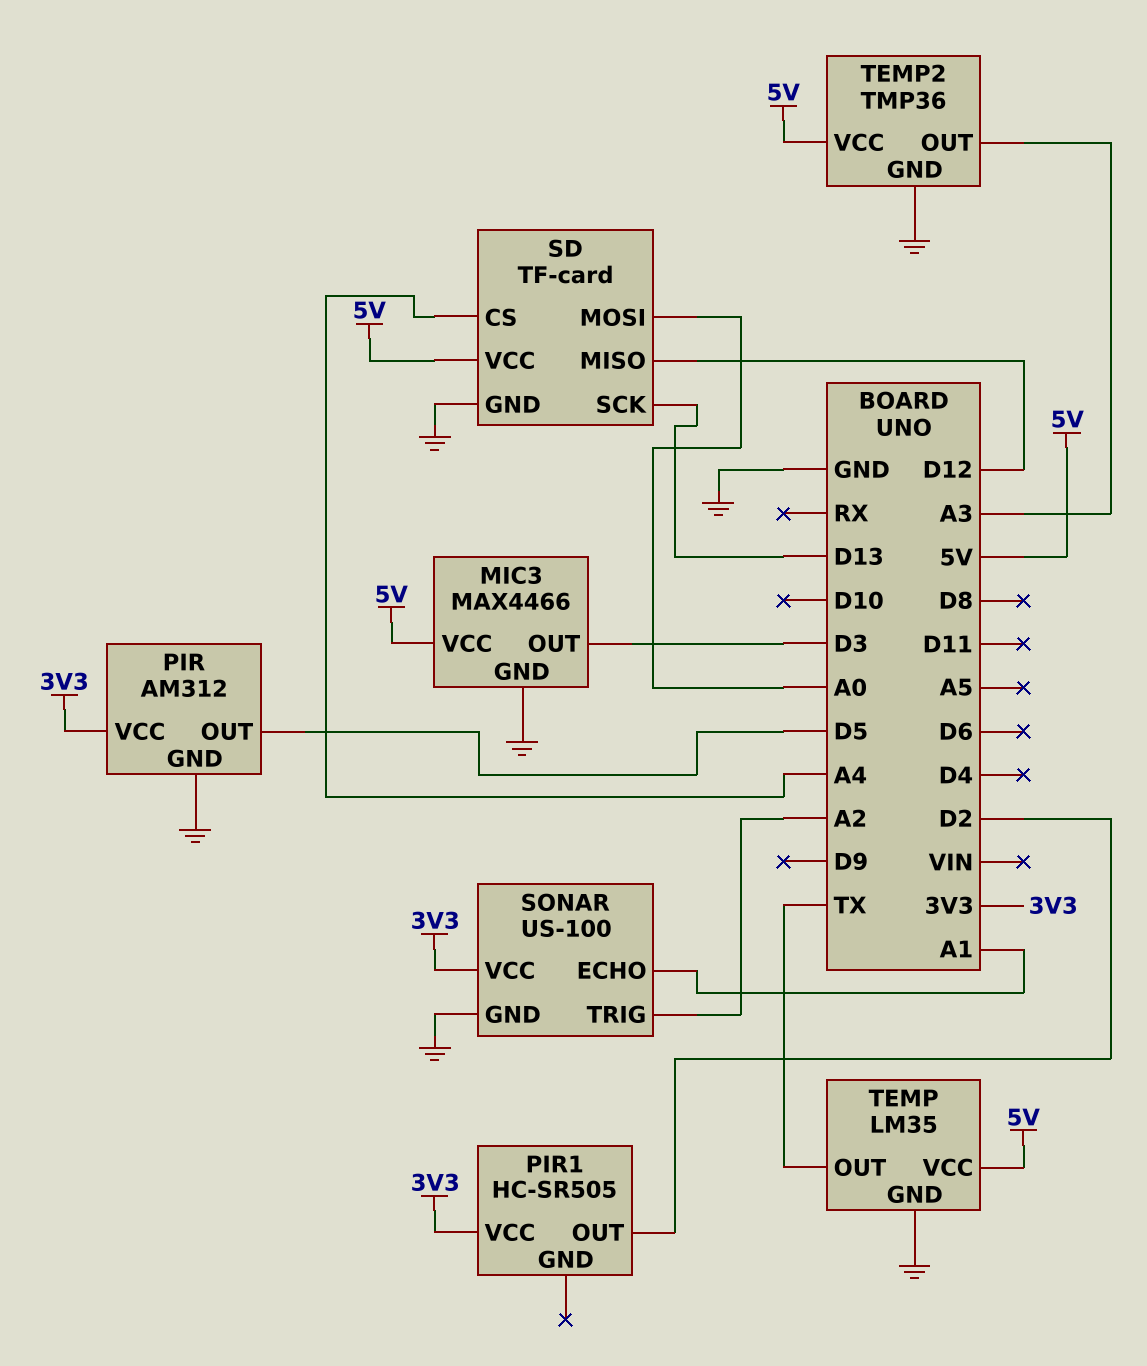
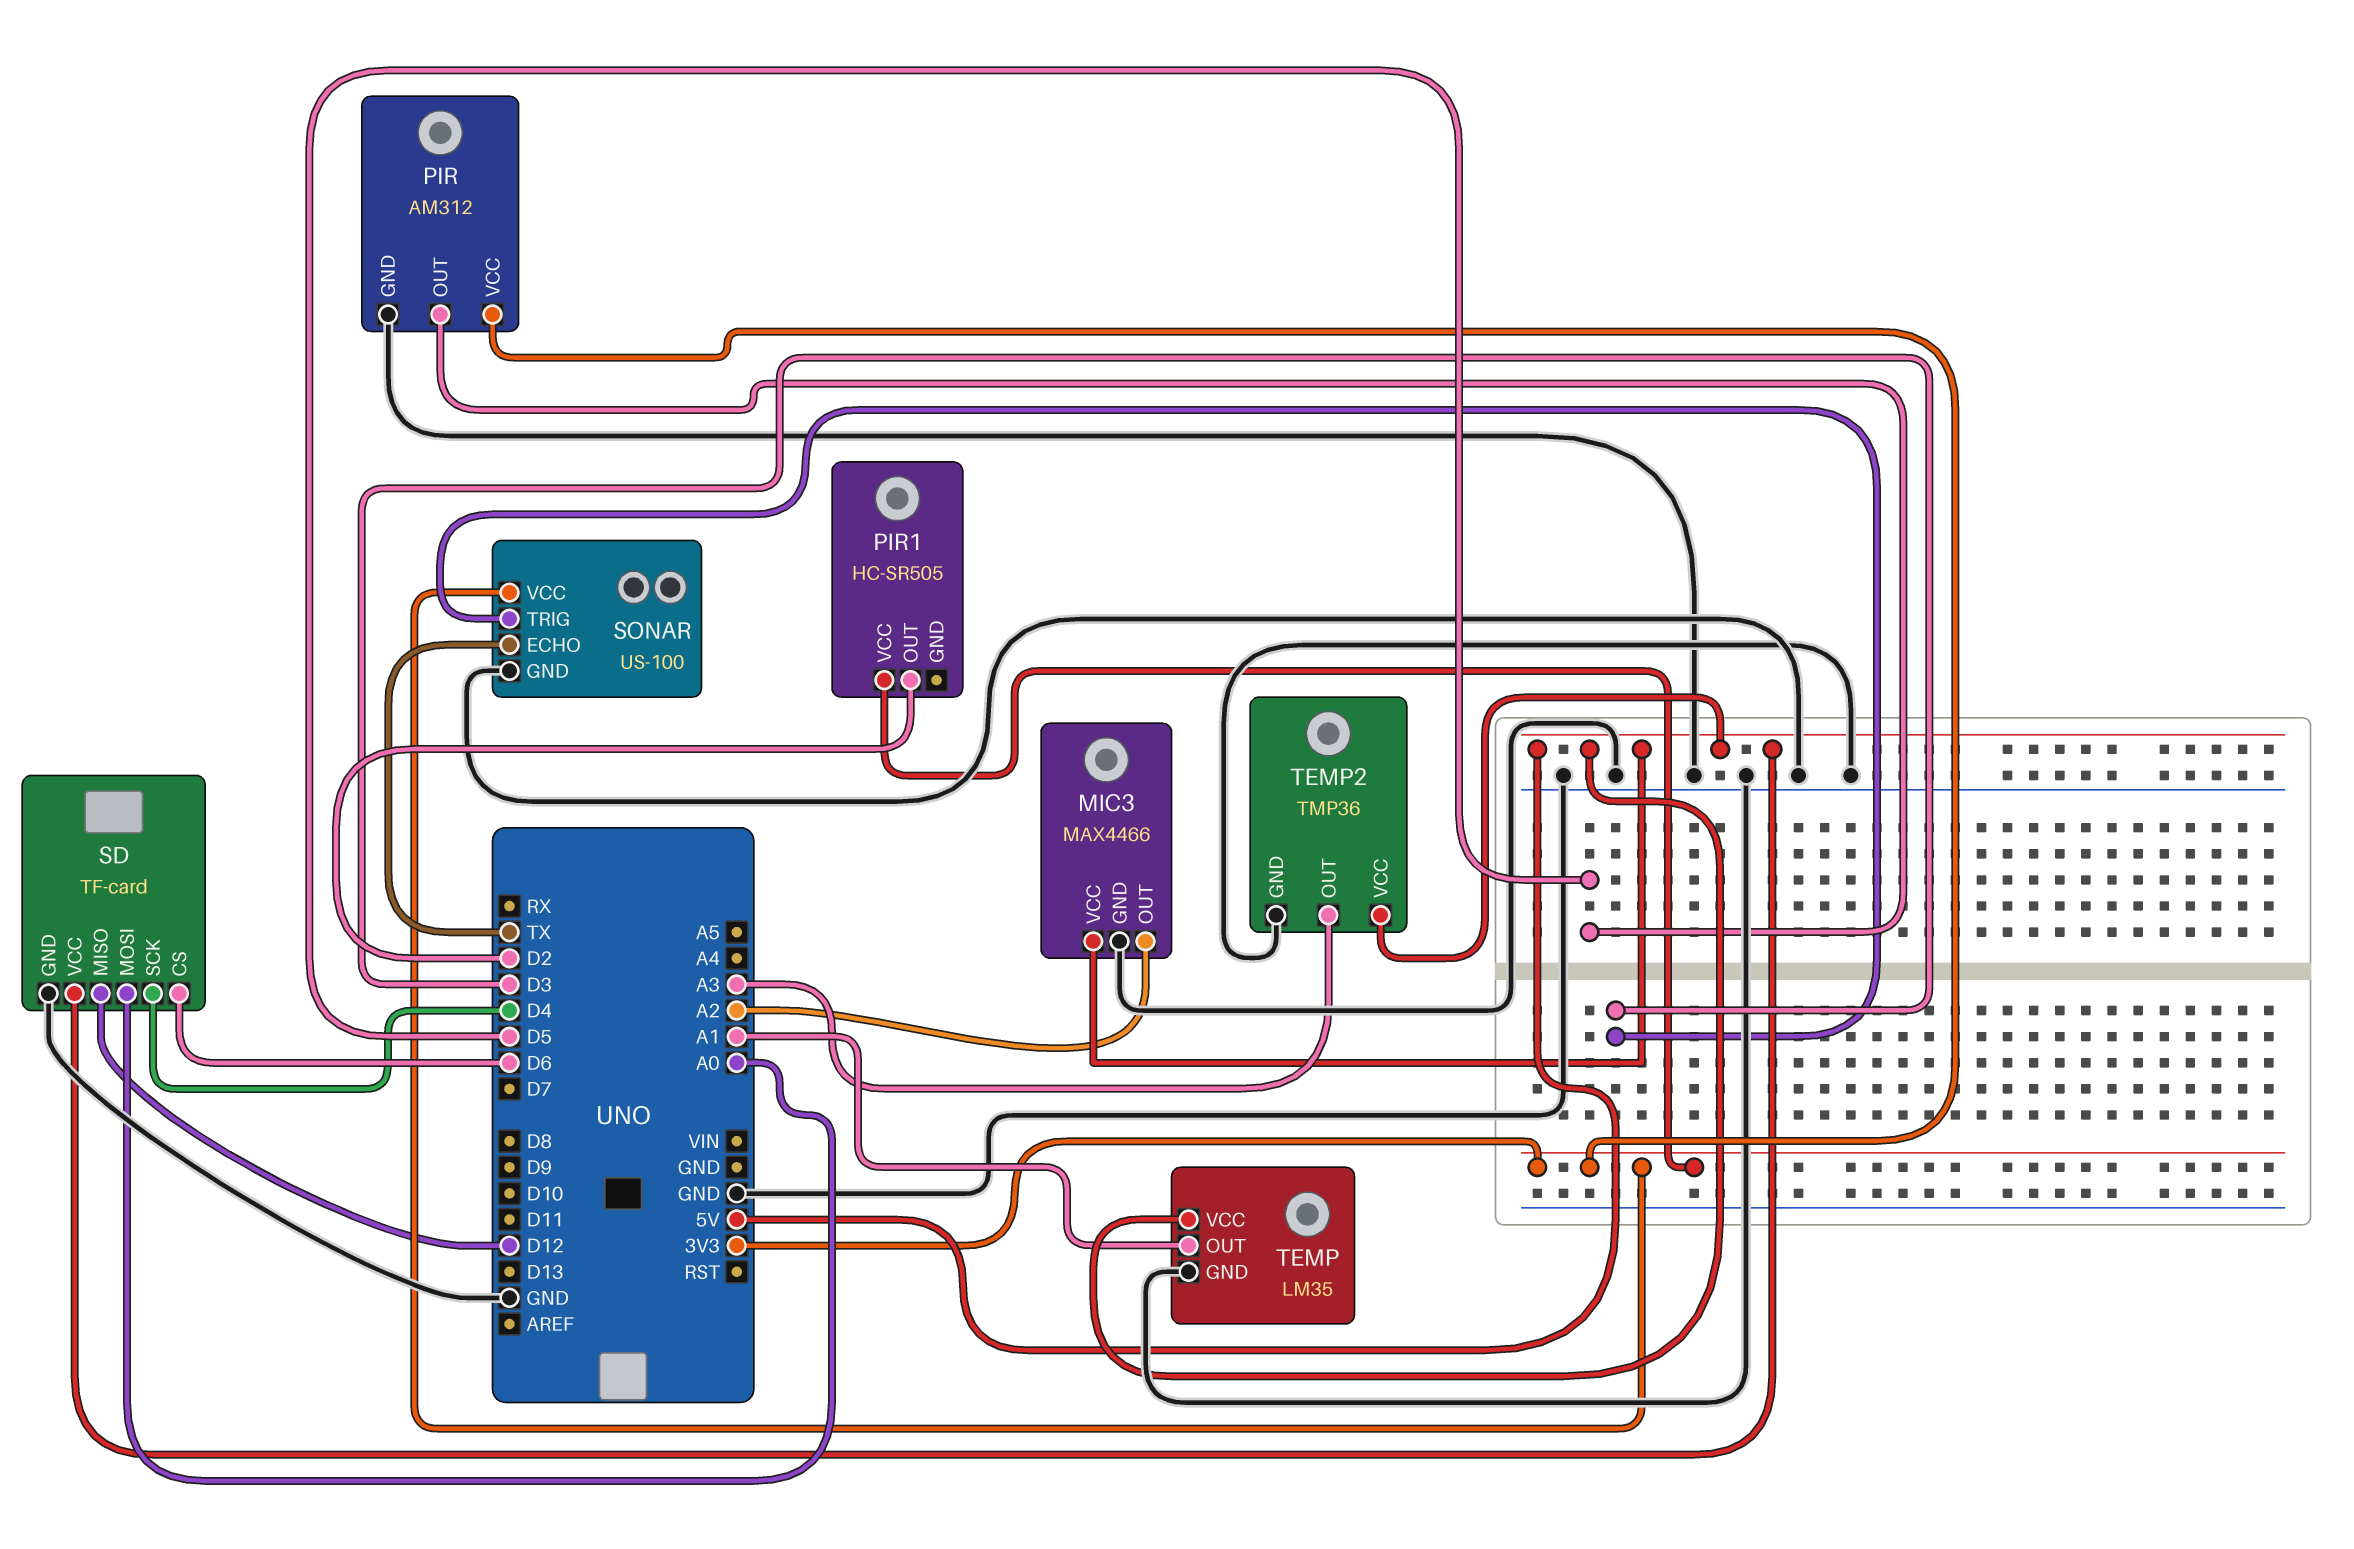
MIC3 pin OUT: D3 -> A2
SD pin CS: A4 -> D6
SD pin SCK: D13 -> D4
SONAR pin ECHO: A1 -> TX
SONAR pin TRIG: A2 -> D3
TEMP pin OUT: TX -> A1

